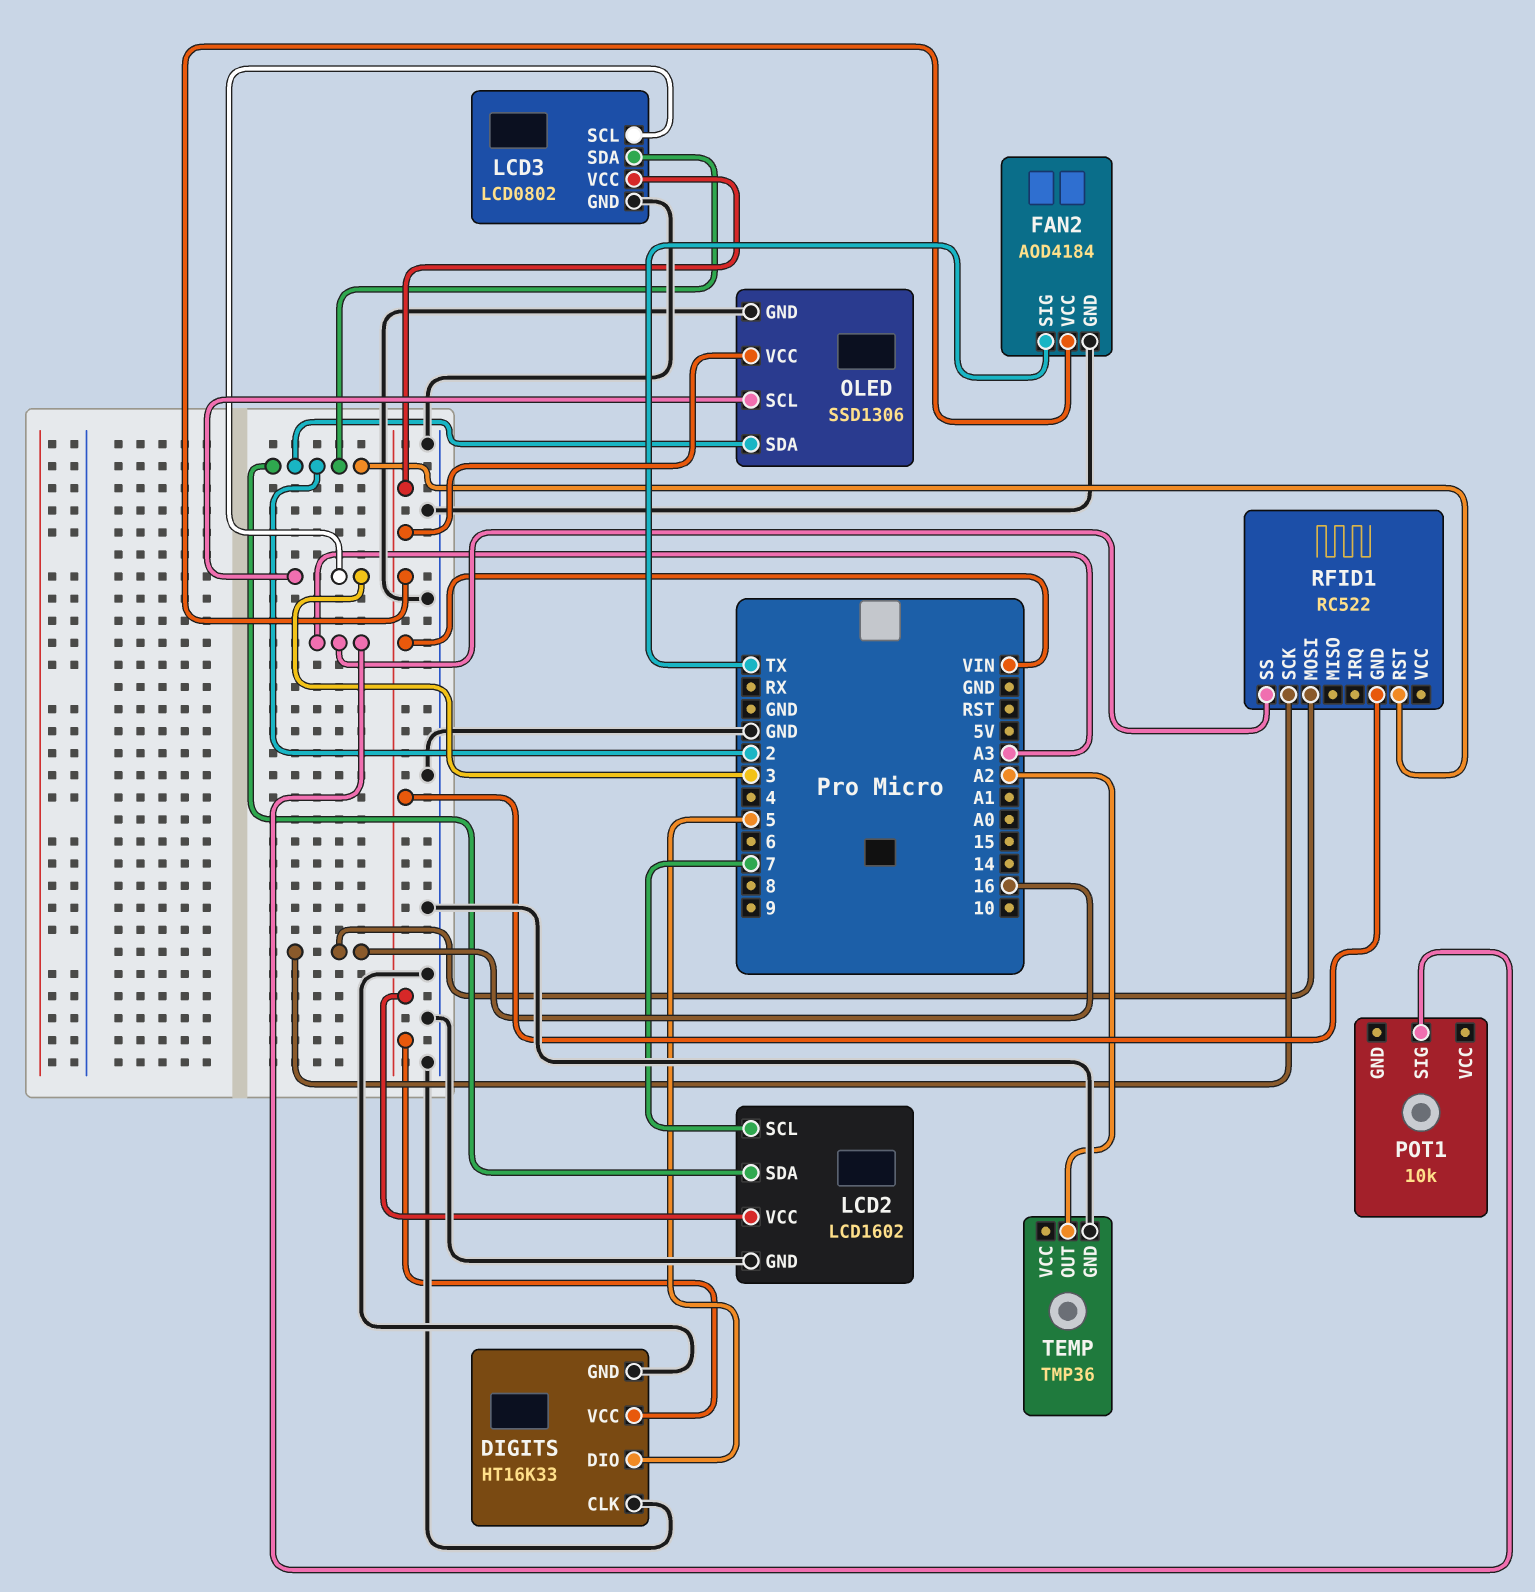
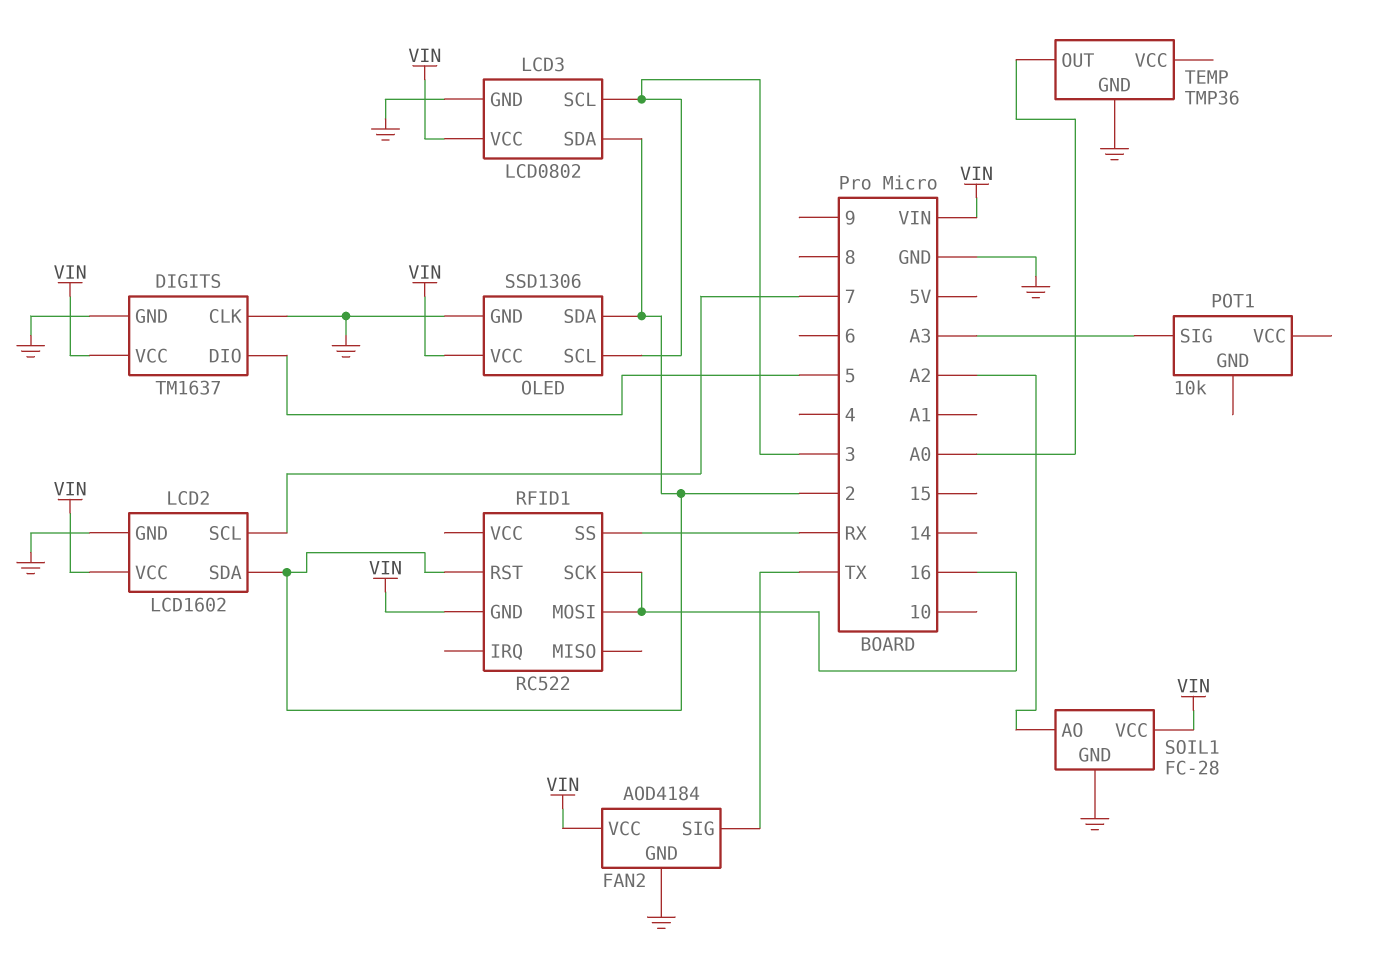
DIGITS: HT16K33 -> TM1637
RFID1 pin SS: A3 -> RX
SOIL1: none -> FC-28
SOIL1 pin AO: none -> A2
SOIL1 pin GND: none -> GND
SOIL1 pin VCC: none -> VIN
TEMP pin OUT: A2 -> A0

